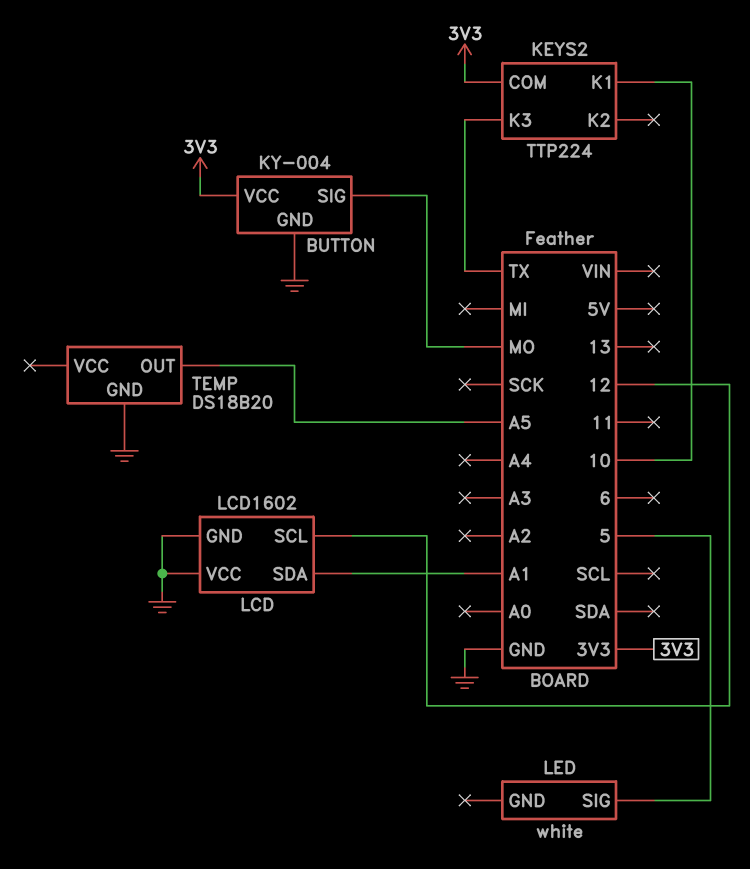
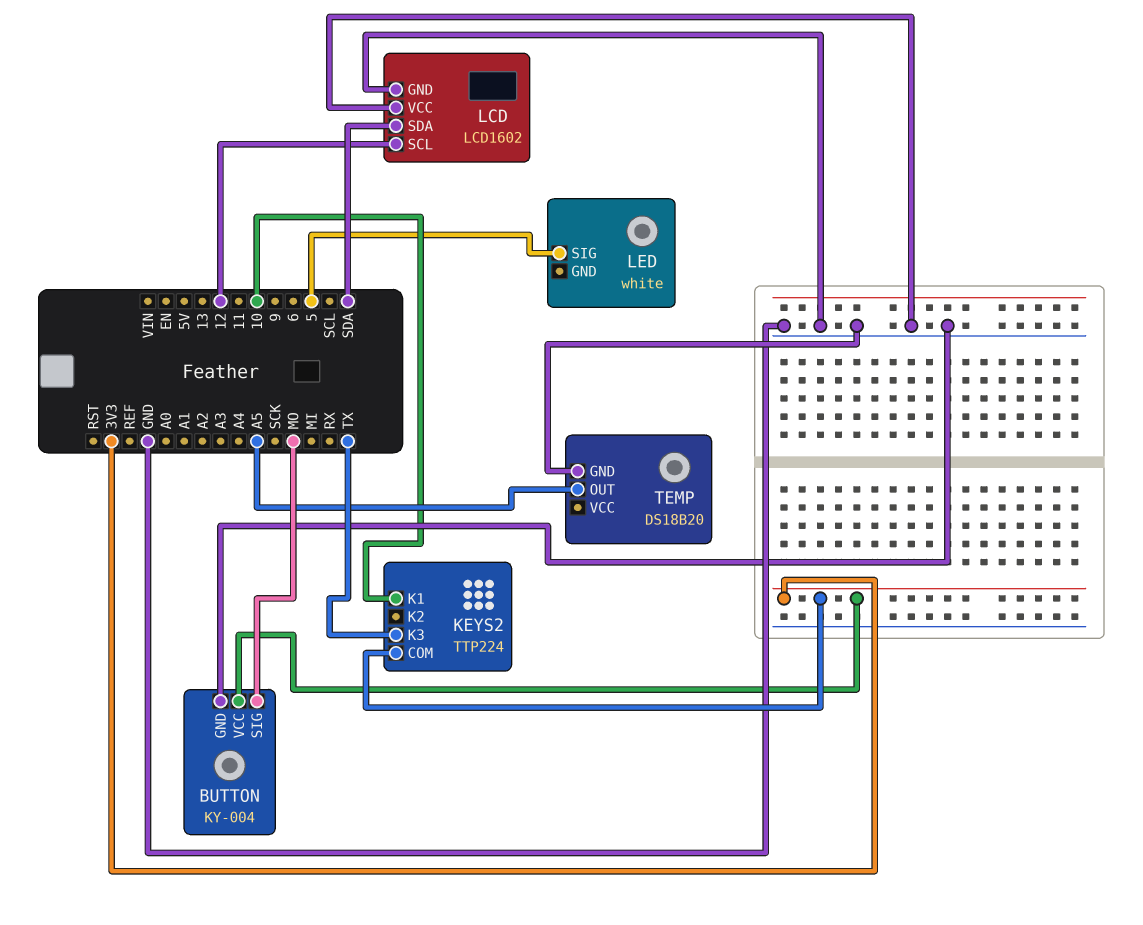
LCD pin SDA: A1 -> SDA

